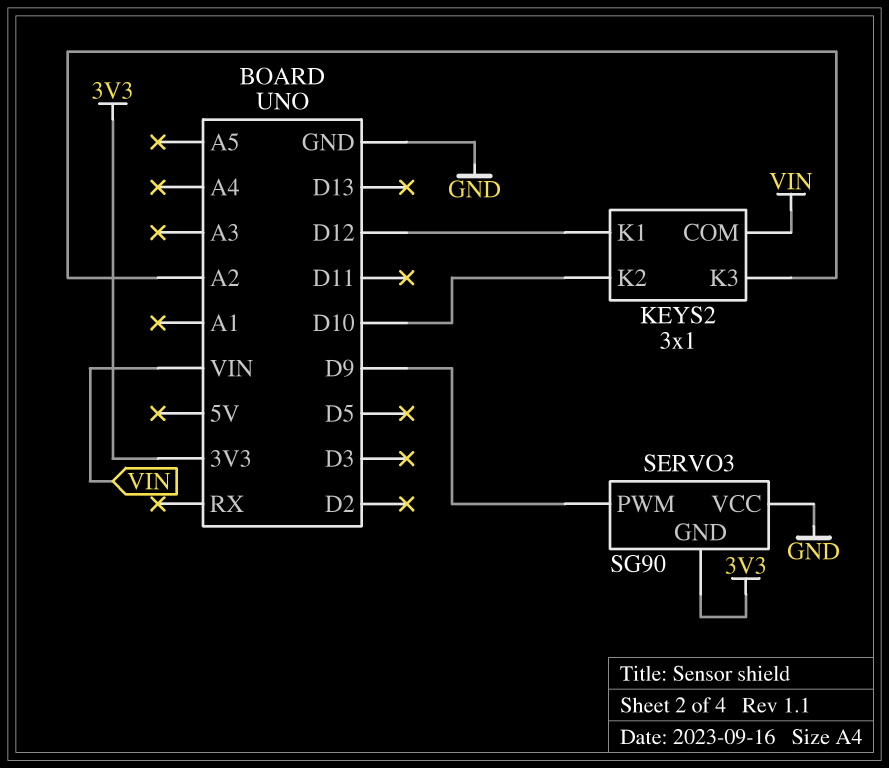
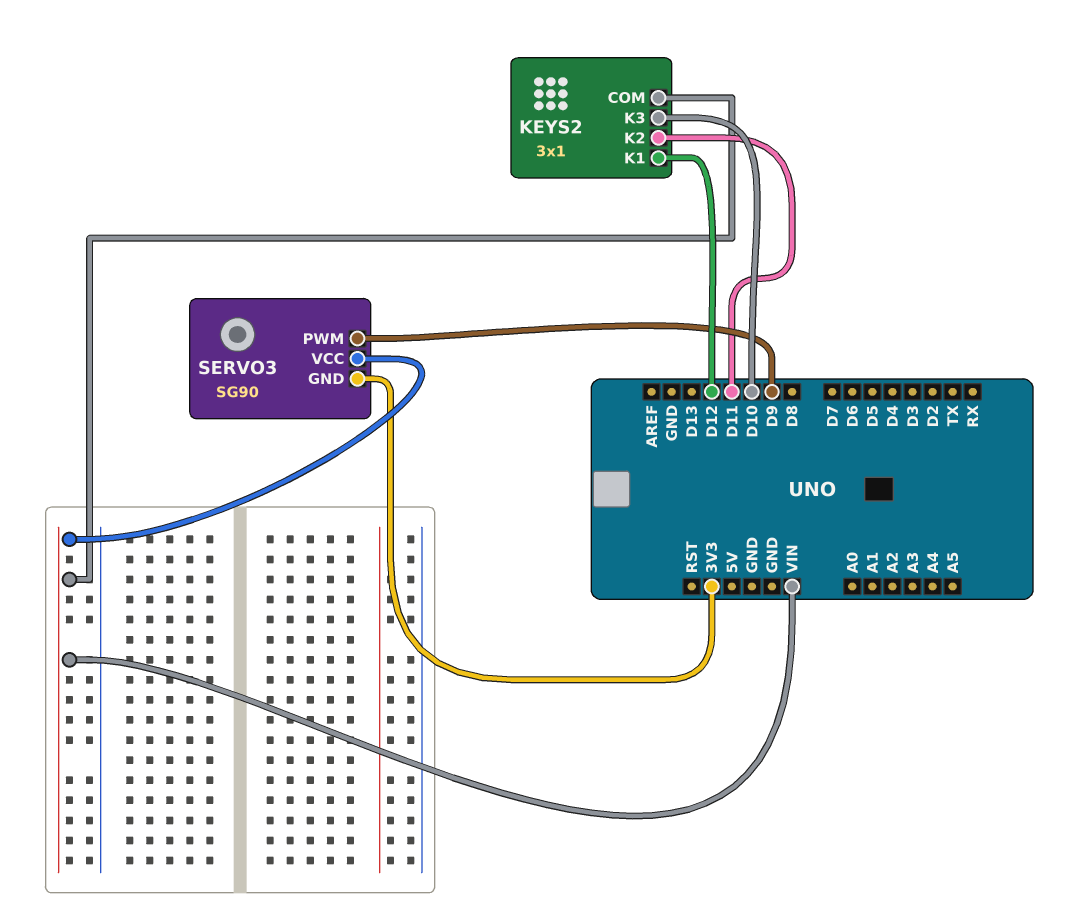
KEYS2 pin K2: D10 -> D11
KEYS2 pin K3: A2 -> D10
SERVO3 pin VCC: GND -> VIN

